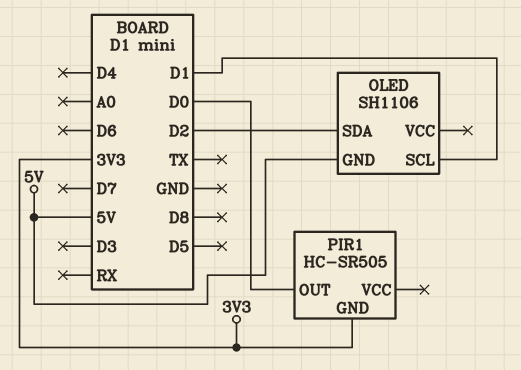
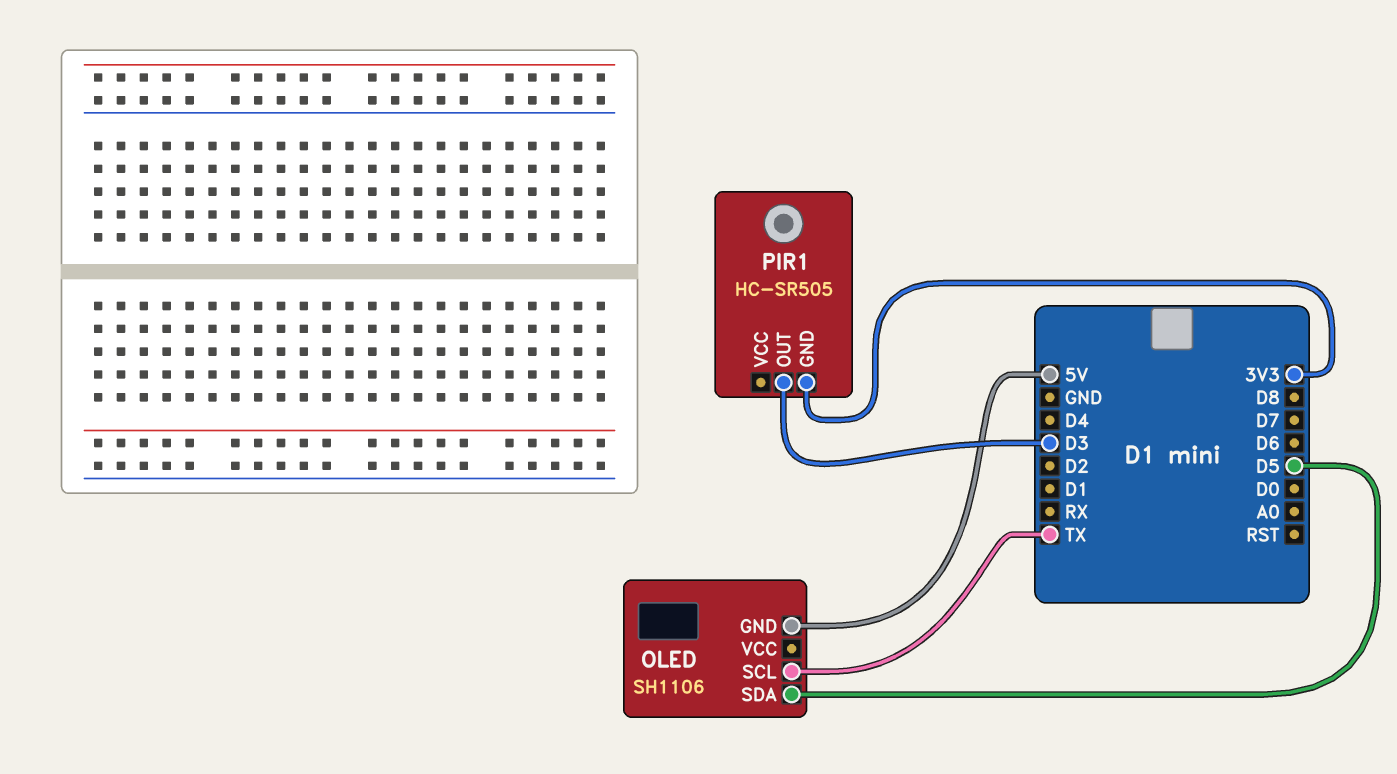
OLED pin SCL: D1 -> TX
OLED pin SDA: D2 -> D5
PIR1 pin OUT: D0 -> D3

